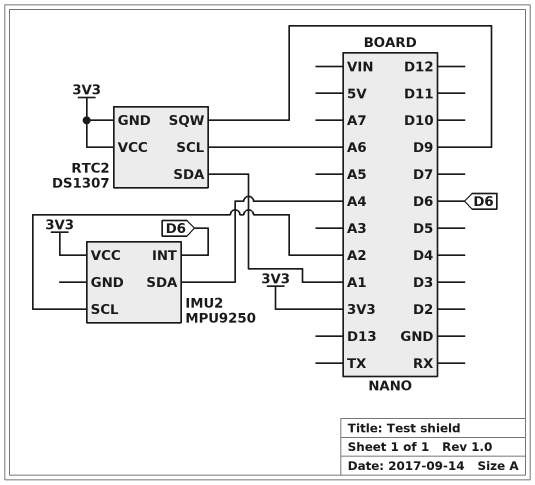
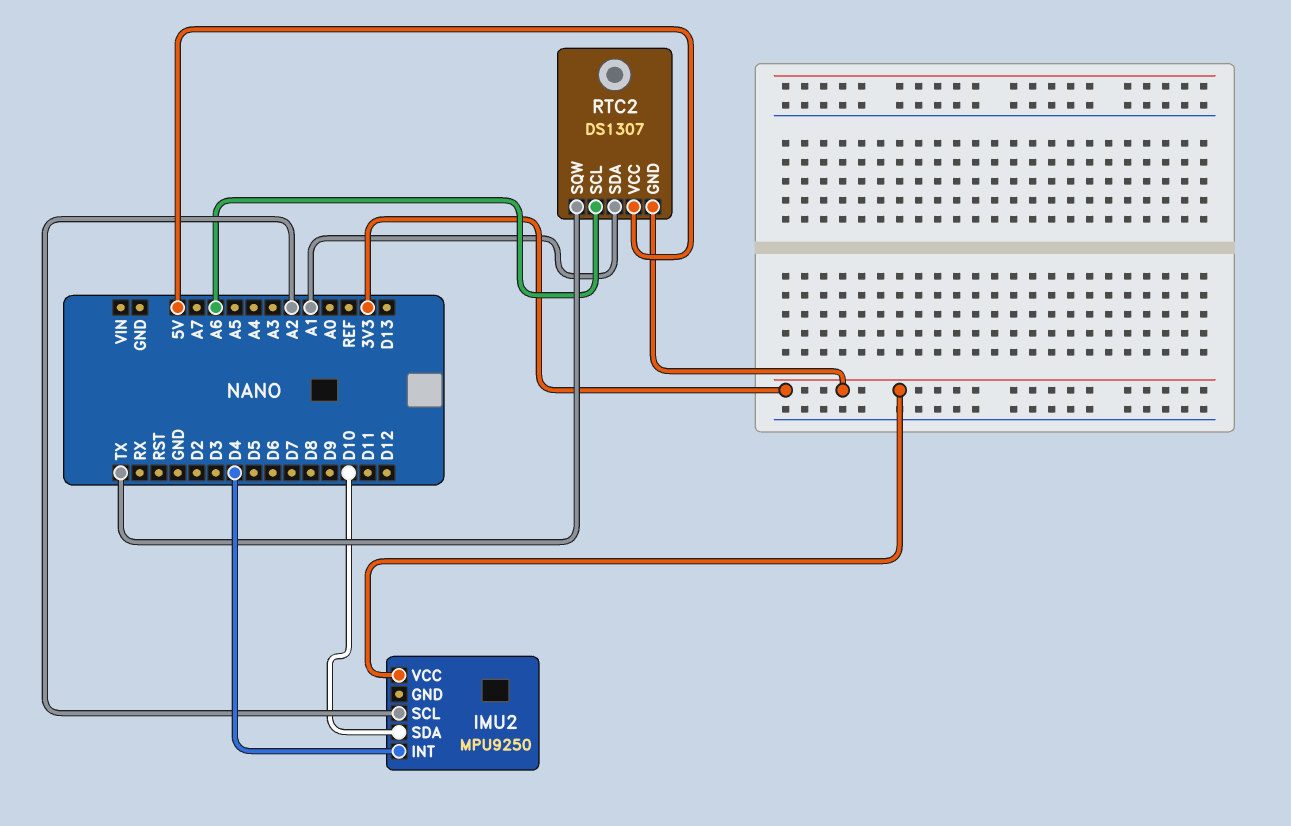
IMU2 pin INT: D6 -> D4
IMU2 pin SDA: A4 -> D10
RTC2 pin SQW: D9 -> TX
RTC2 pin VCC: 3V3 -> 5V

